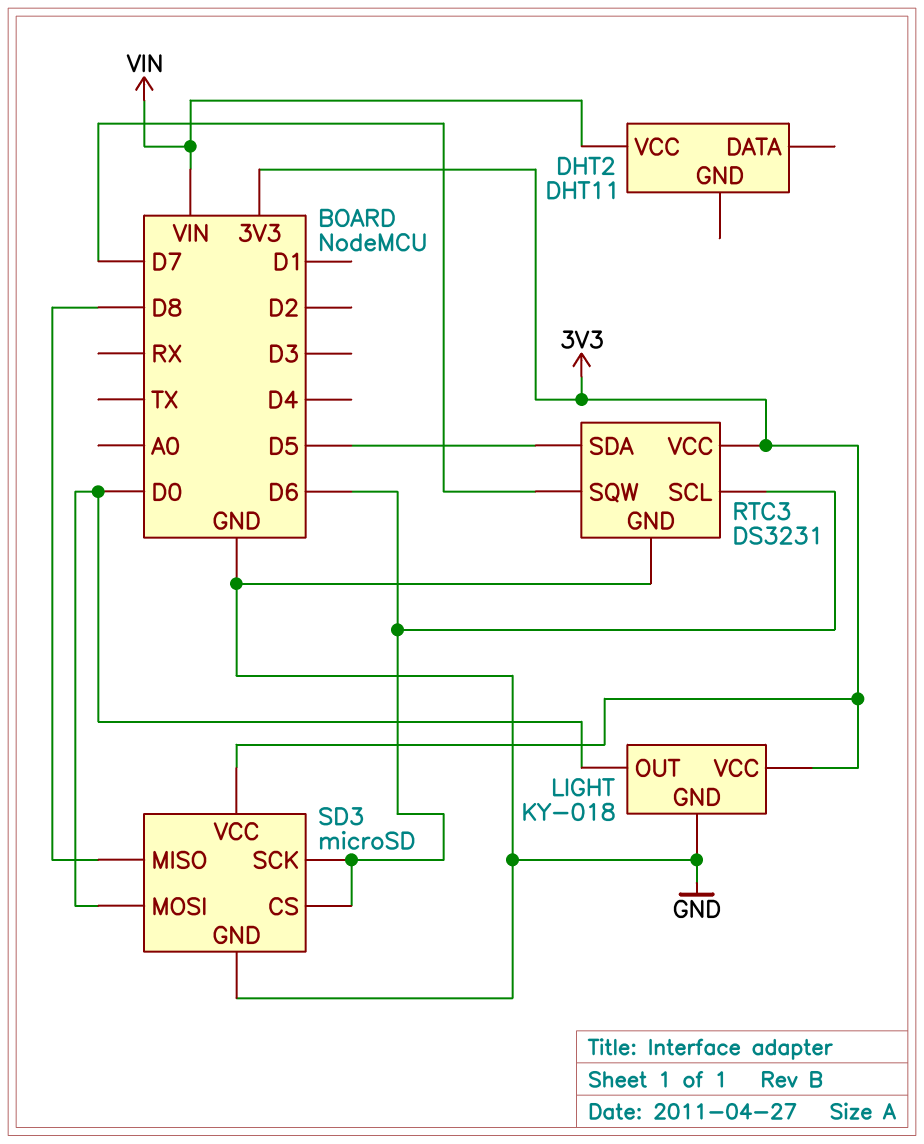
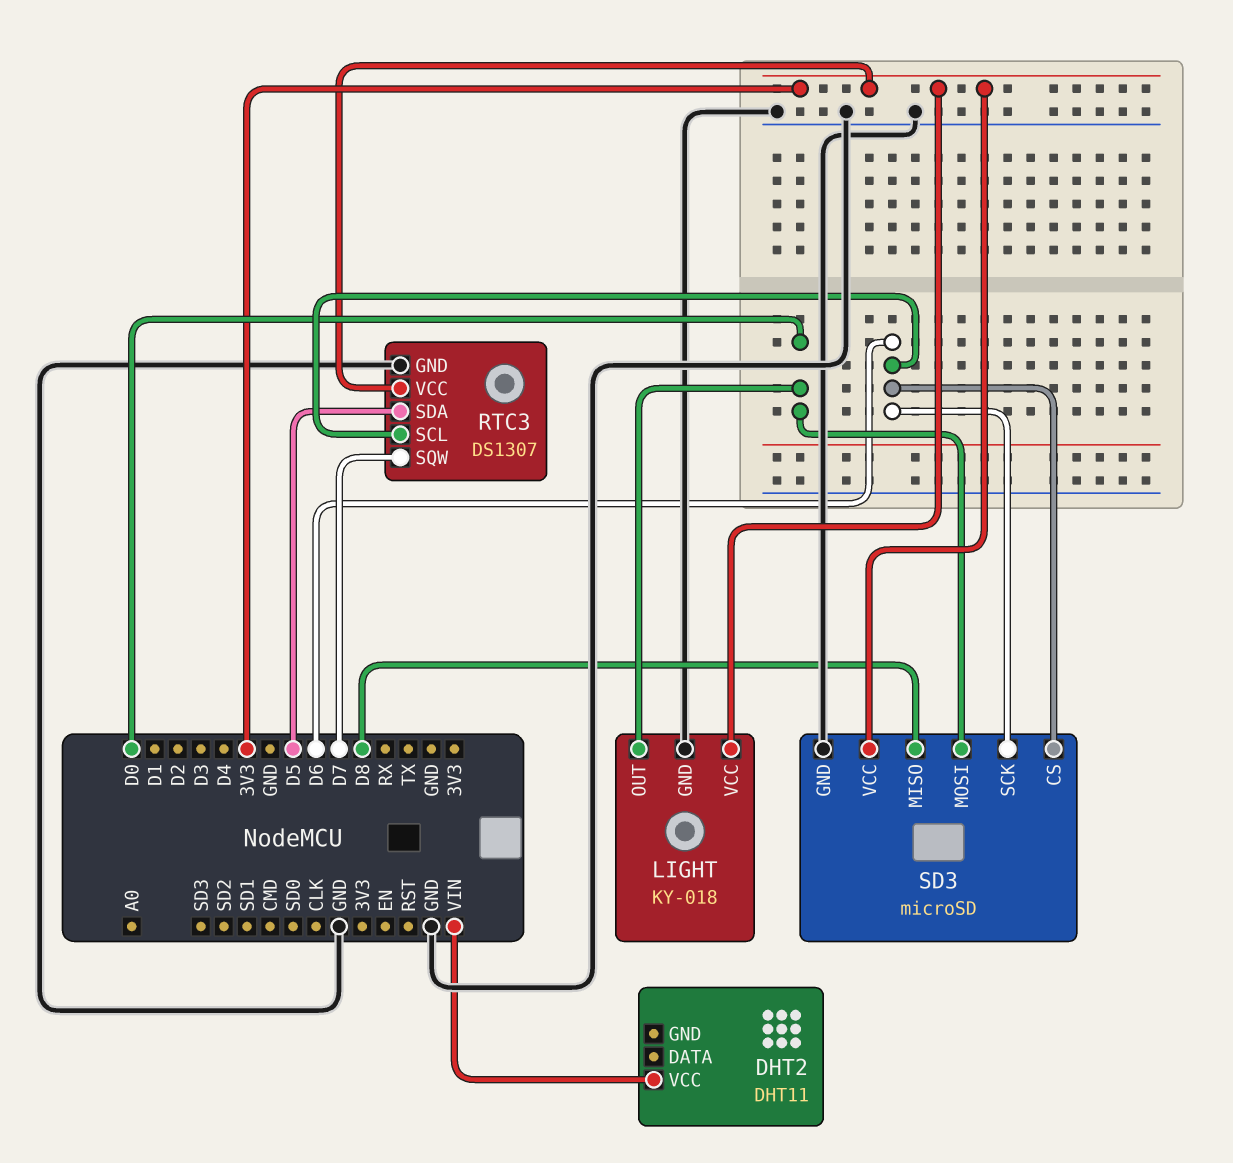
RTC3: DS3231 -> DS1307

